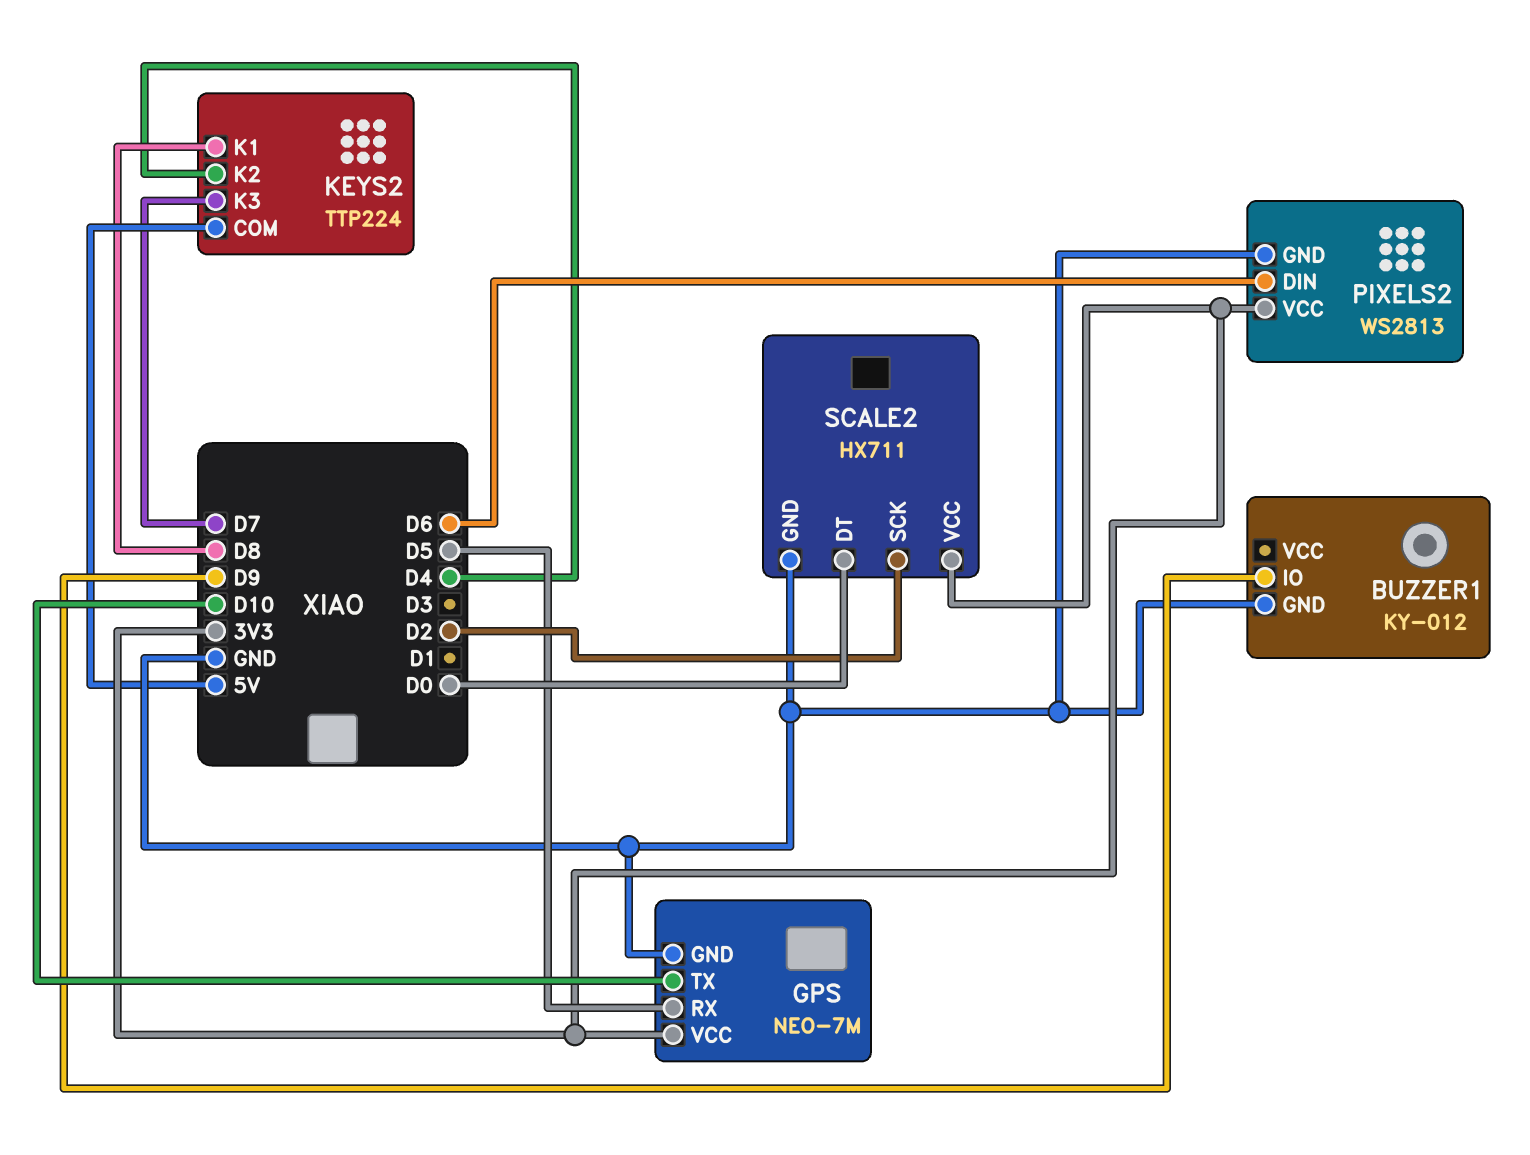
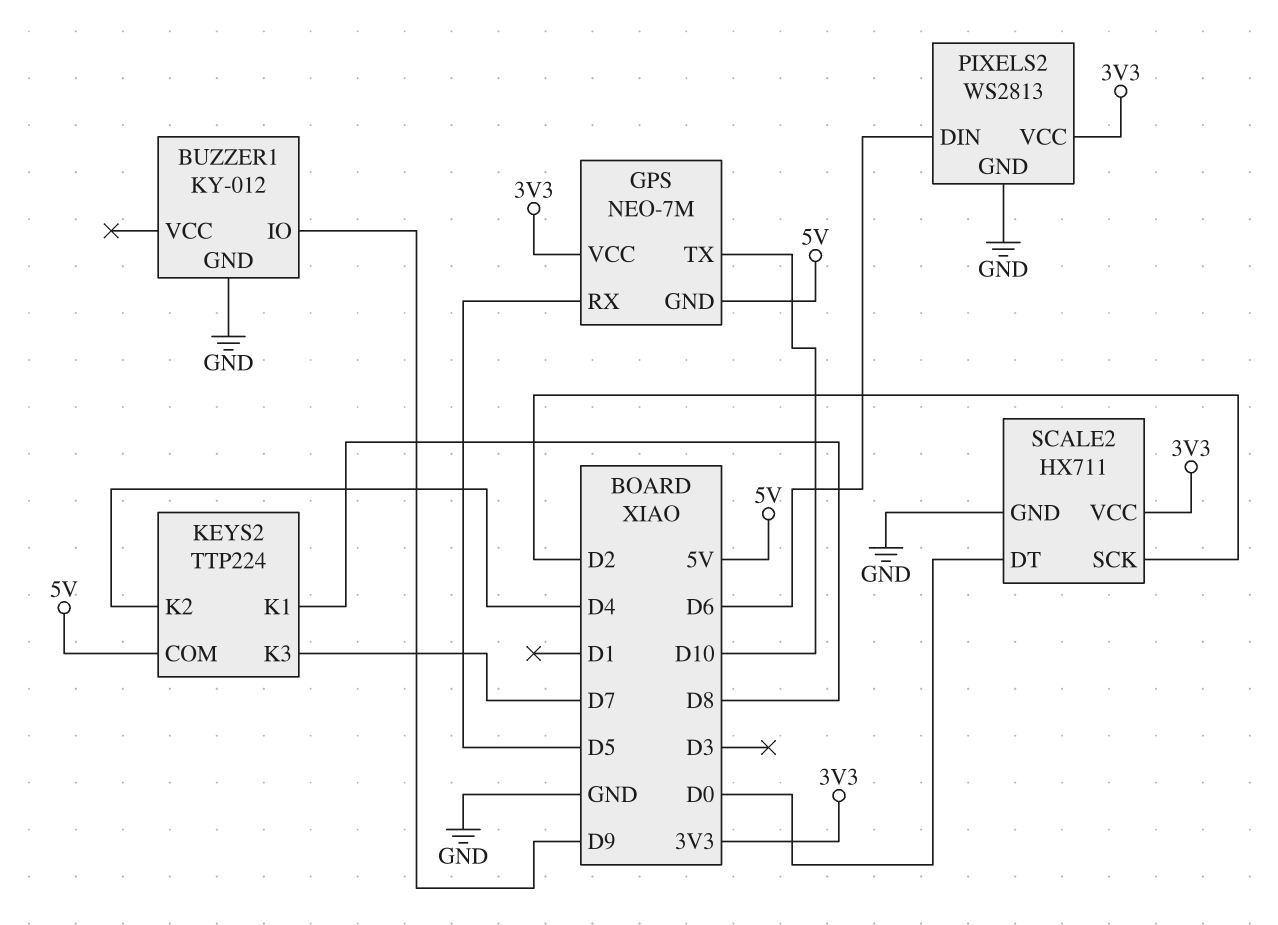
GPS pin GND: GND -> 5V

